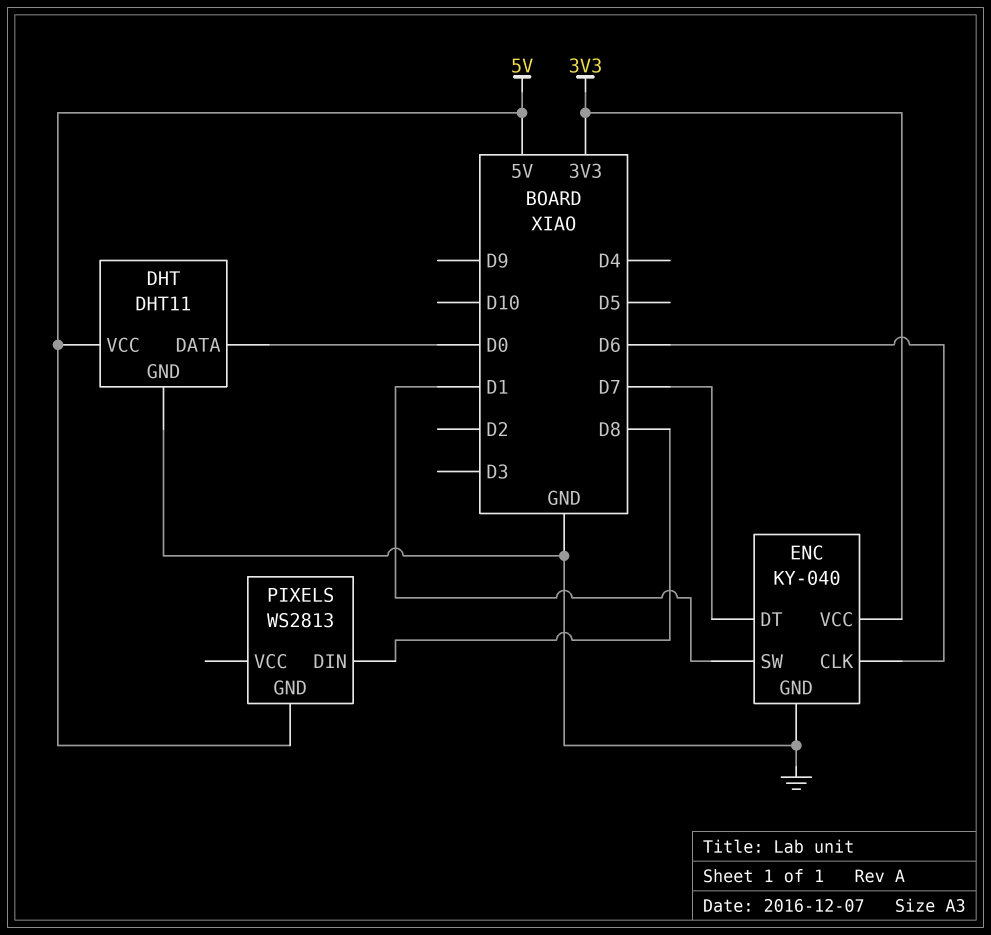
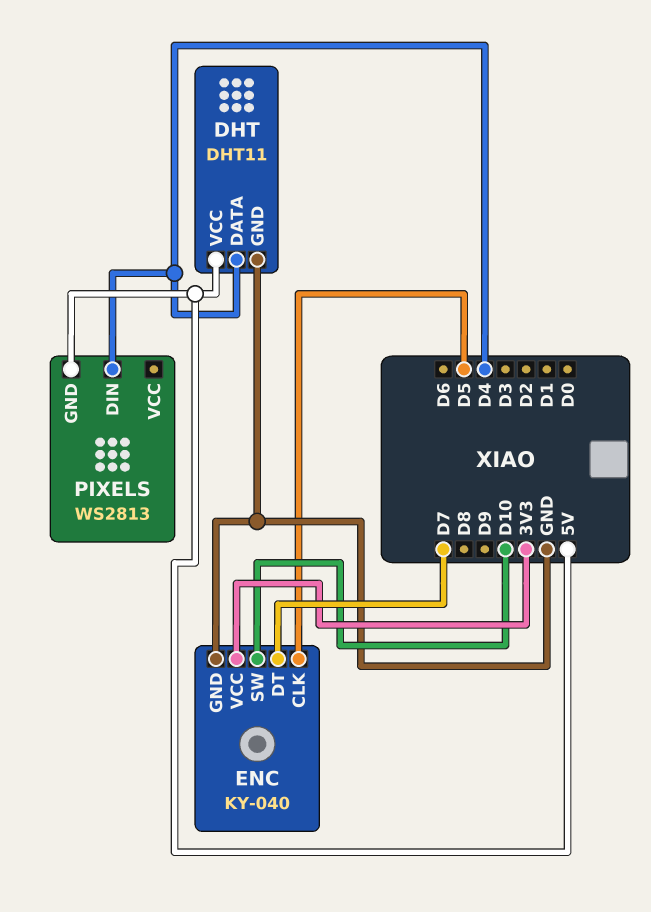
DHT pin DATA: D0 -> D4
ENC pin CLK: D6 -> D5
ENC pin SW: D1 -> D10
PIXELS pin DIN: D8 -> D4

